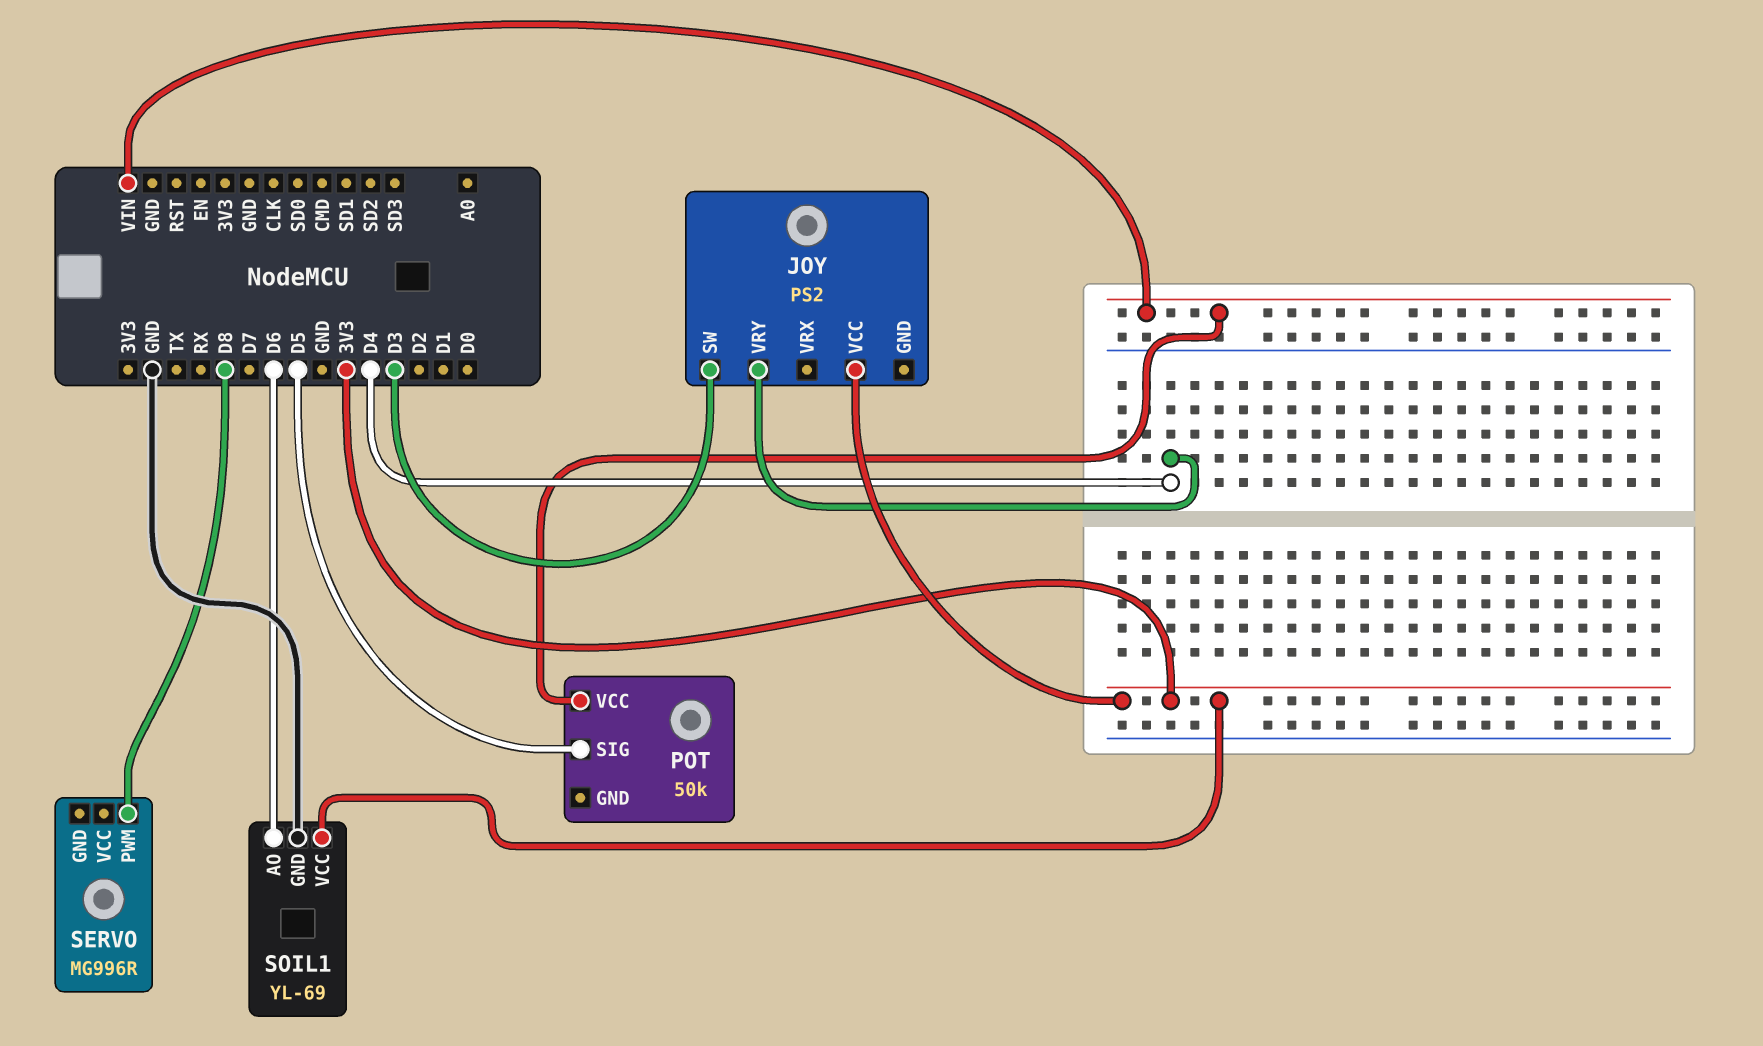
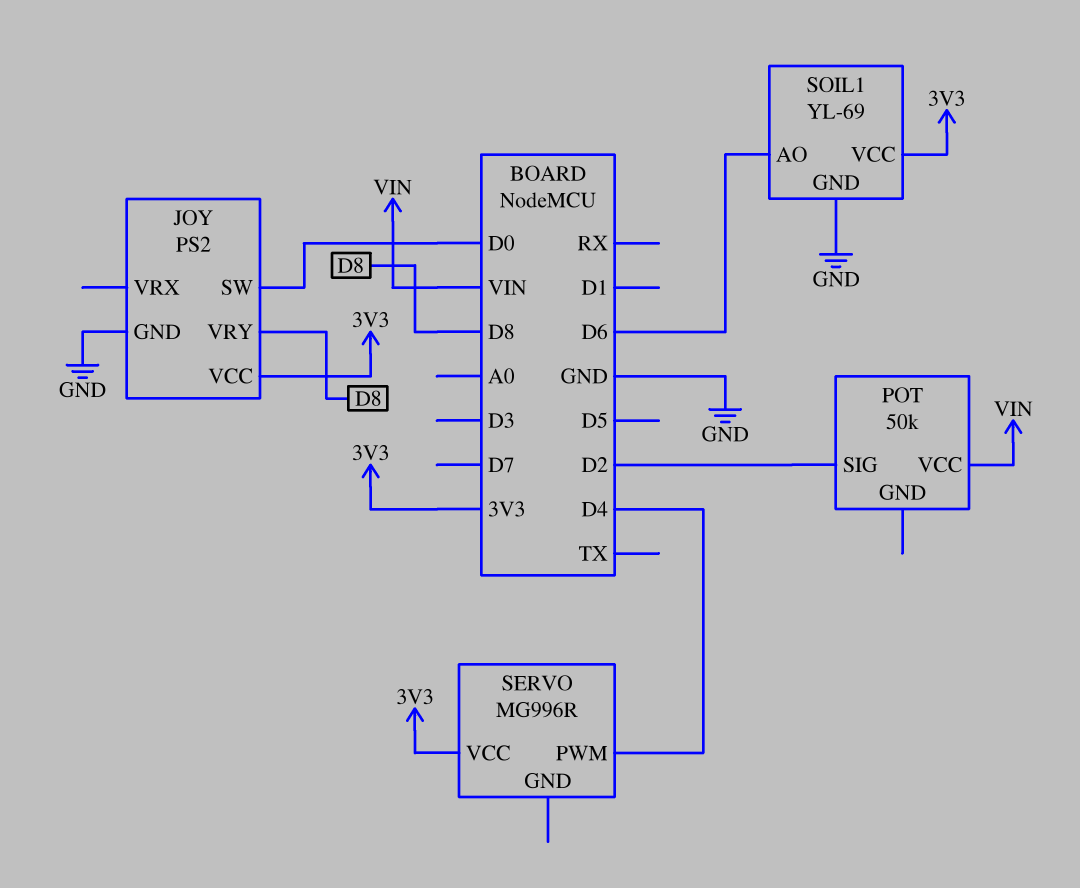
JOY pin GND: none -> GND
JOY pin SW: D3 -> D0
JOY pin VRY: D4 -> D8
POT pin SIG: D5 -> D2
SERVO pin PWM: D8 -> D4
SERVO pin VCC: none -> 3V3

